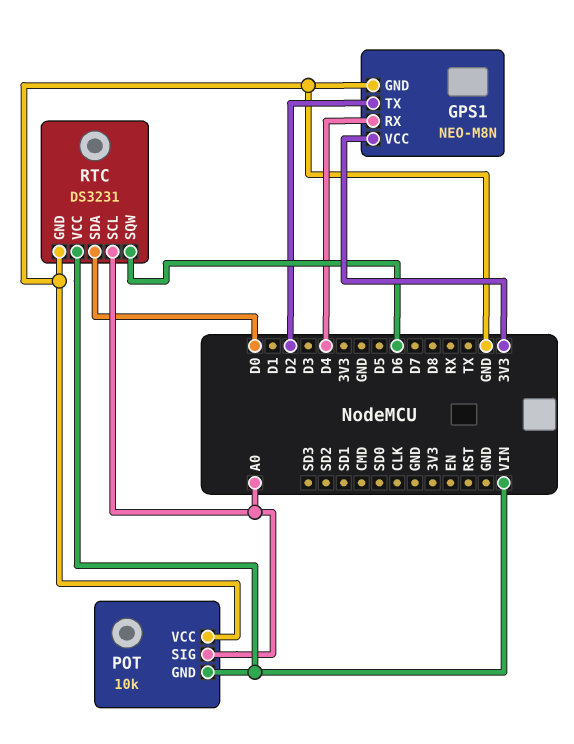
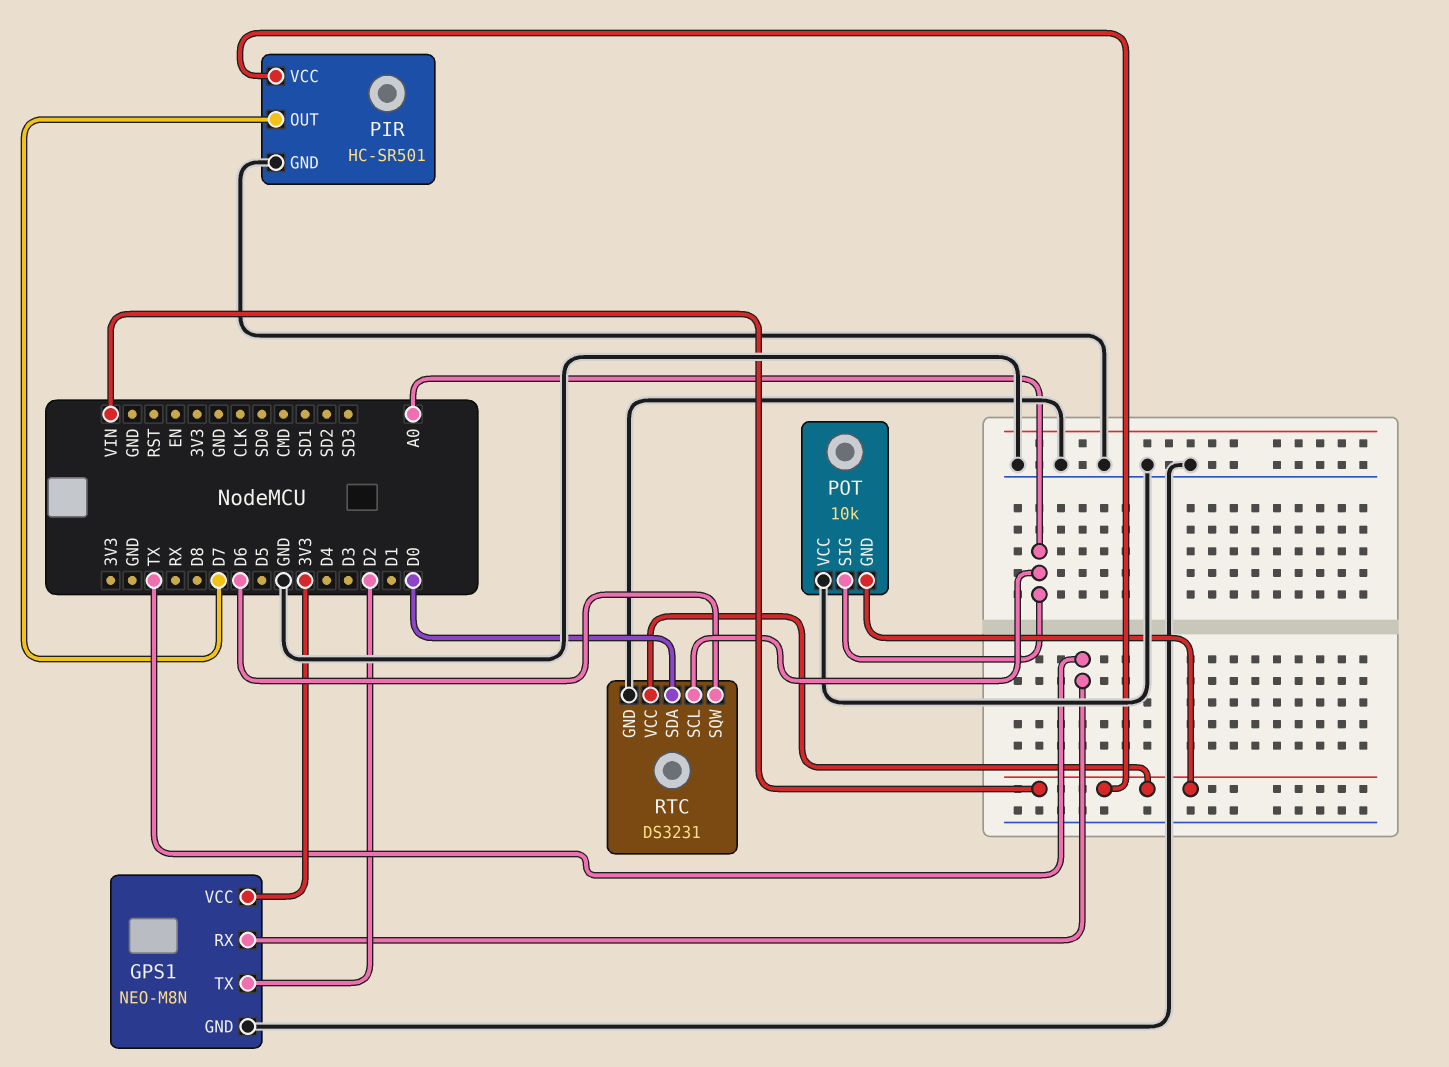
GPS1 pin RX: D4 -> TX
PIR: none -> HC-SR501
PIR pin GND: none -> GND
PIR pin OUT: none -> D7
PIR pin VCC: none -> VIN

